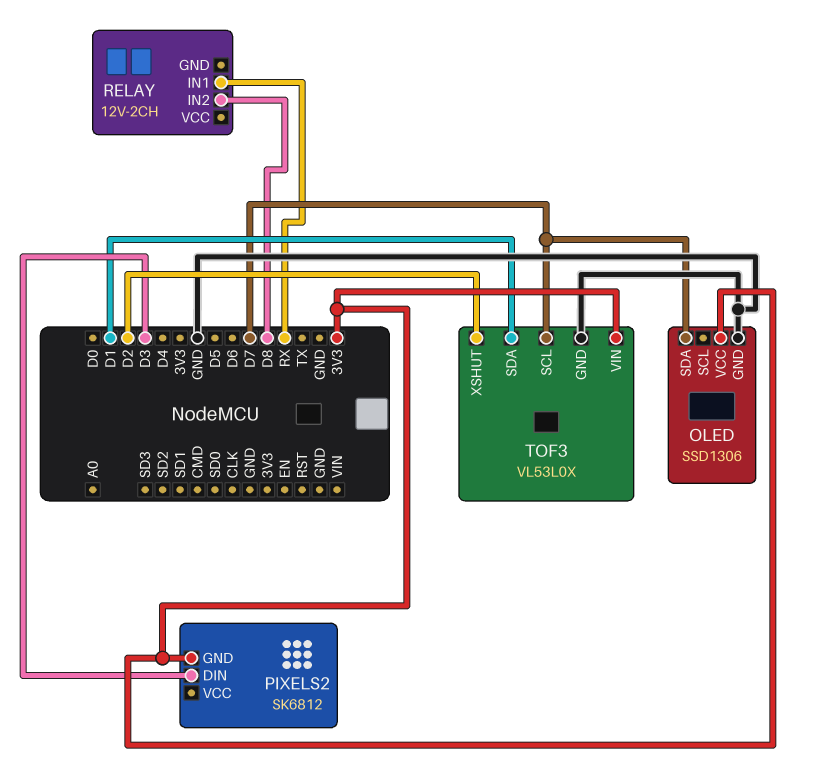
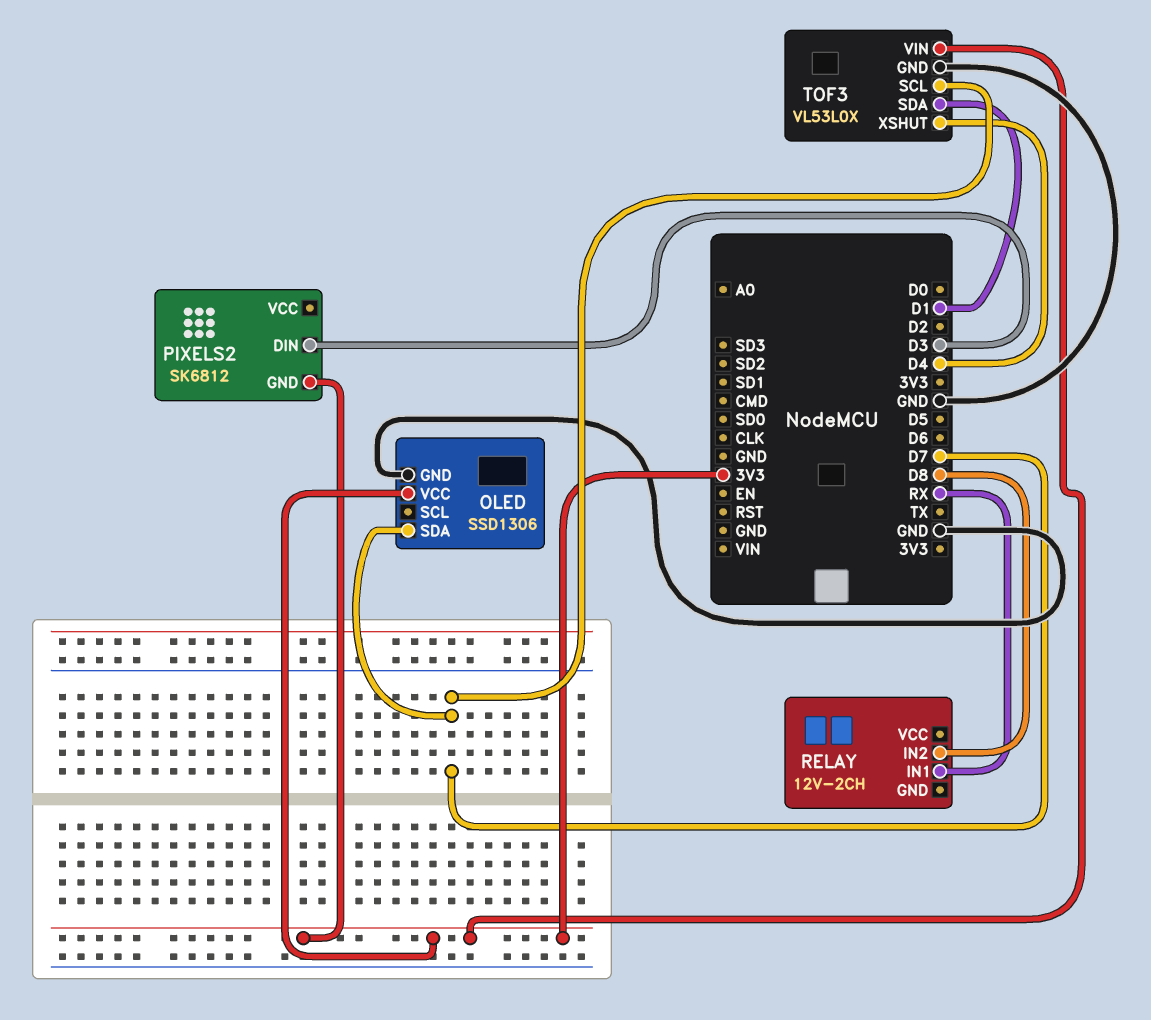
TOF3 pin XSHUT: D2 -> D4

